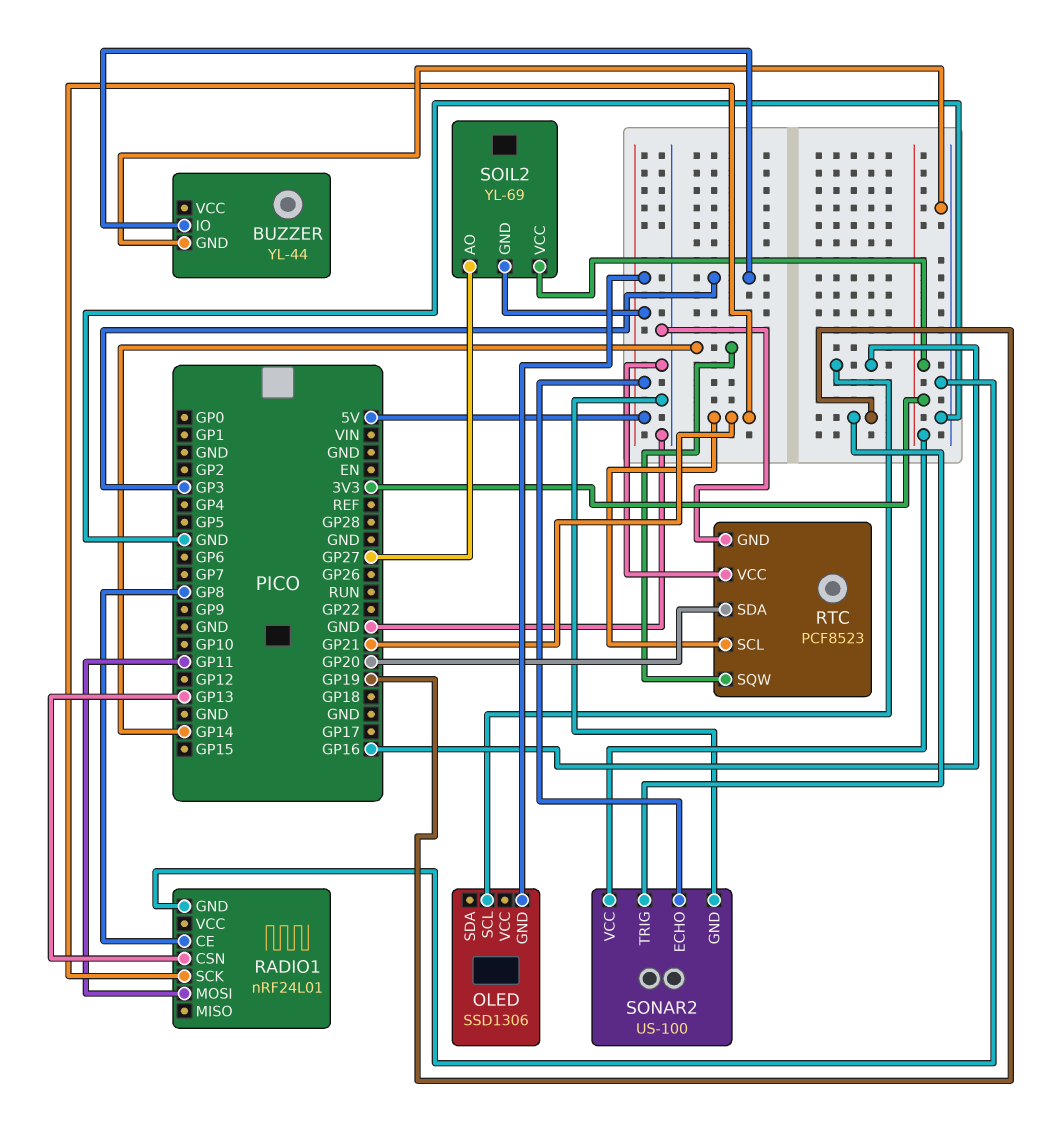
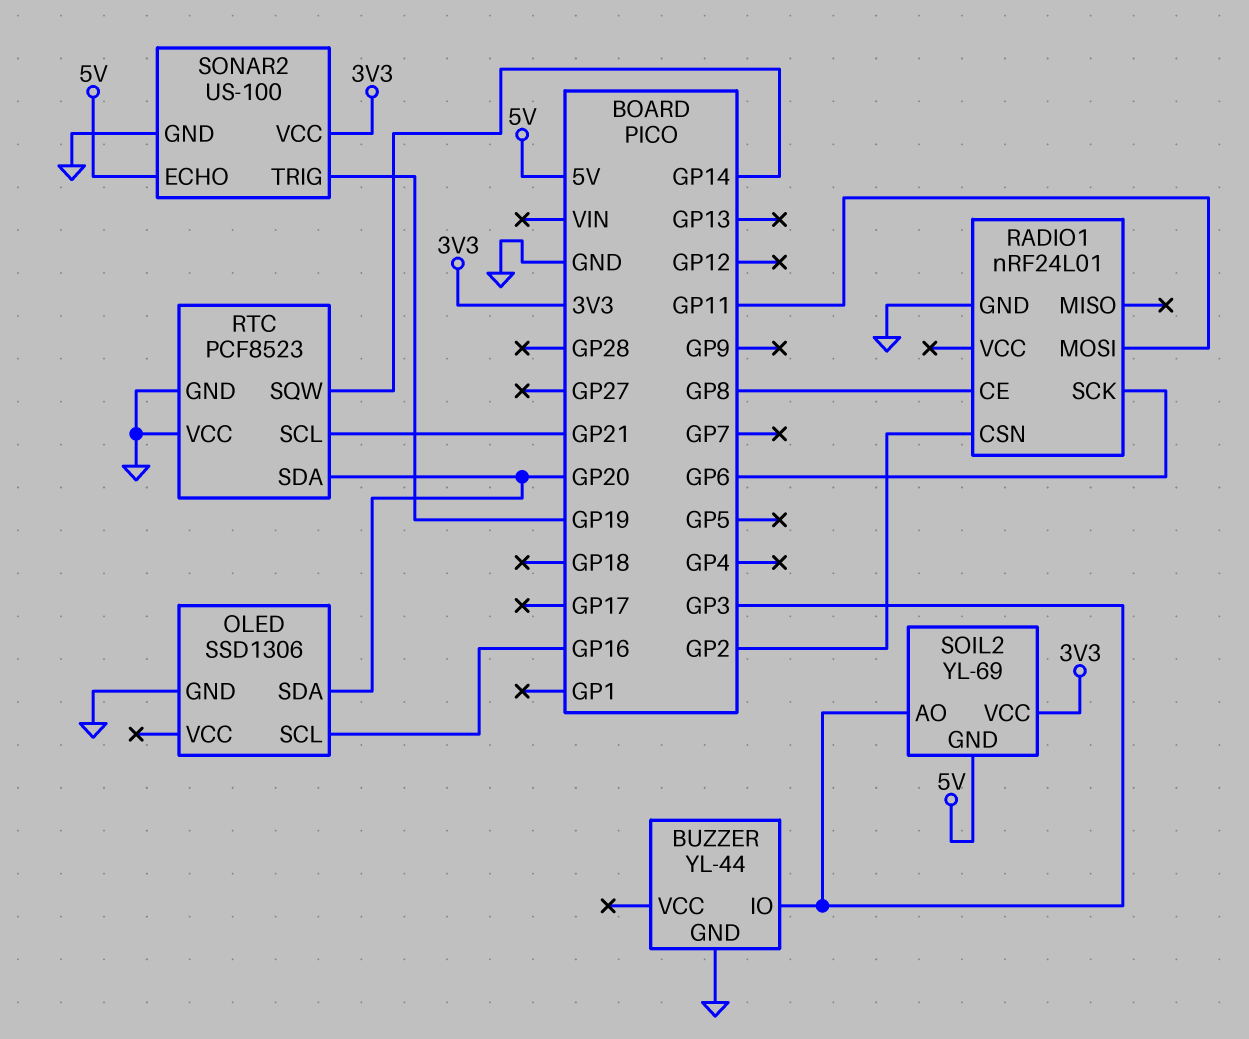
OLED pin GND: 5V -> GND
OLED pin SDA: none -> GP20
RADIO1 pin CSN: GP13 -> GP2
RADIO1 pin SCK: GP21 -> GP6
SOIL2 pin AO: GP27 -> GP3

